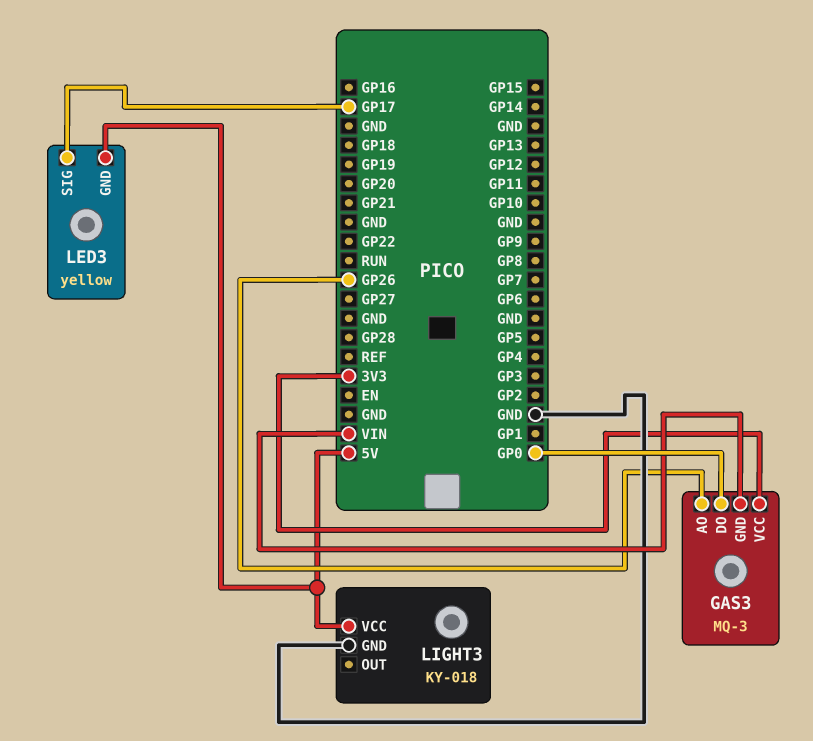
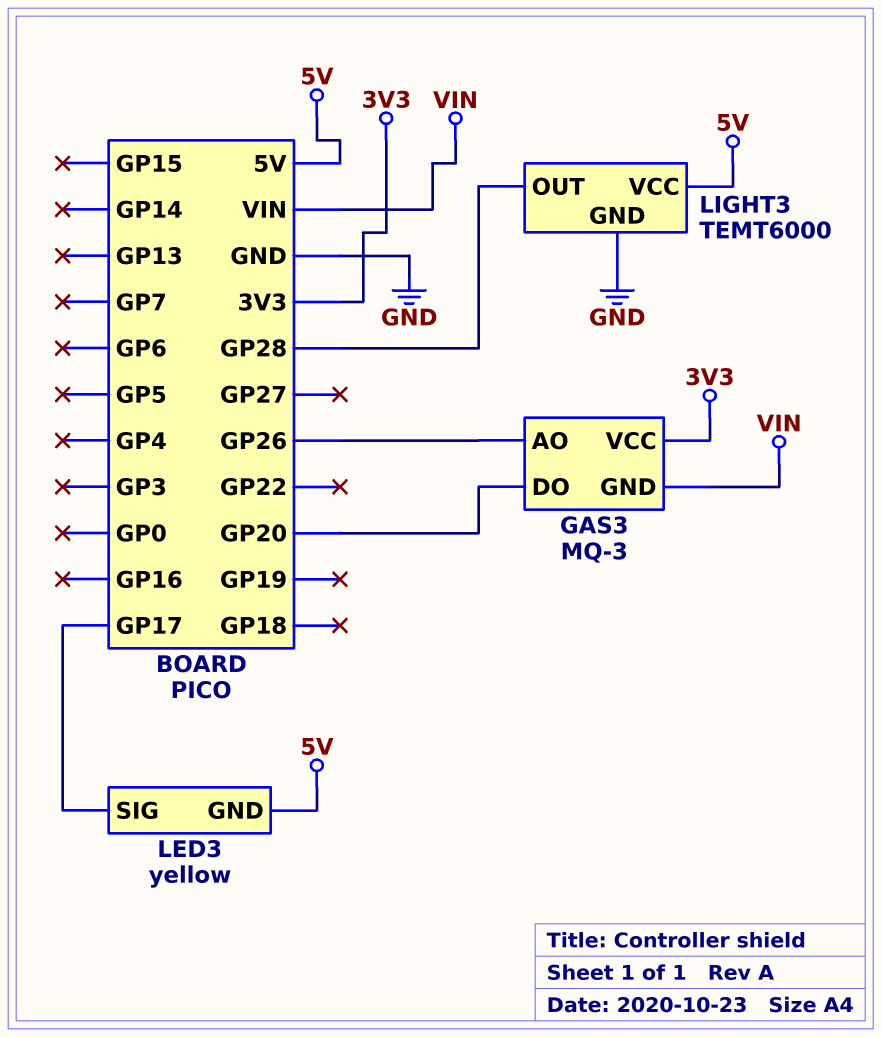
GAS3 pin DO: GP0 -> GP20
LIGHT3: KY-018 -> TEMT6000
LIGHT3 pin OUT: none -> GP28

